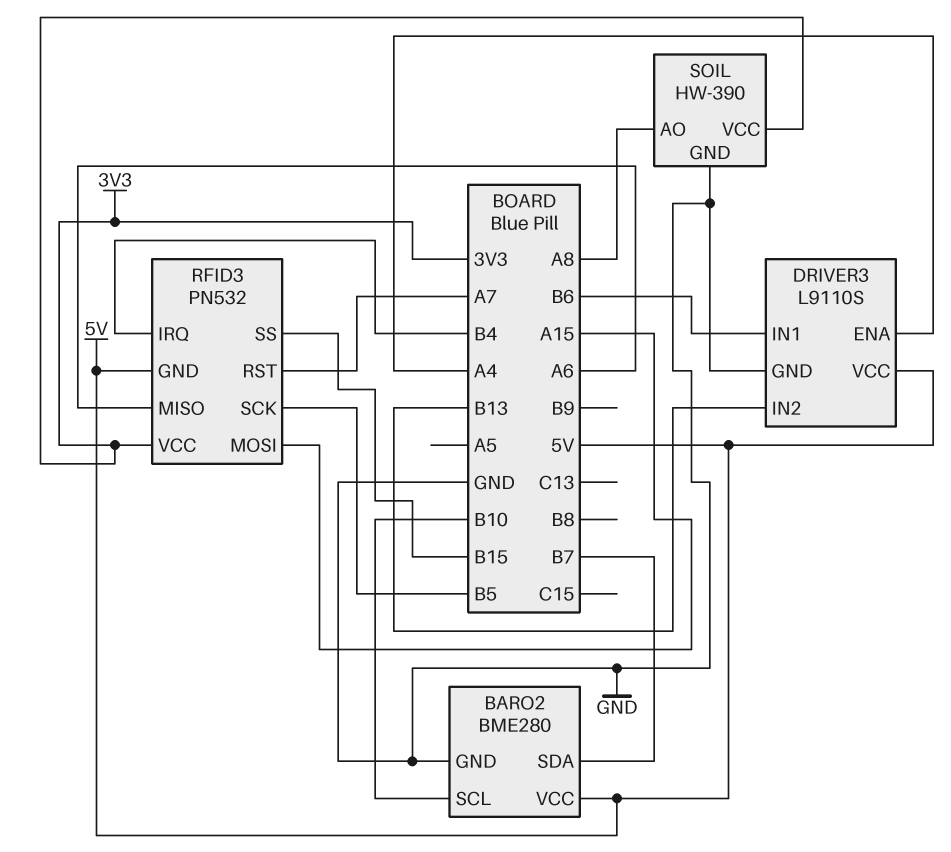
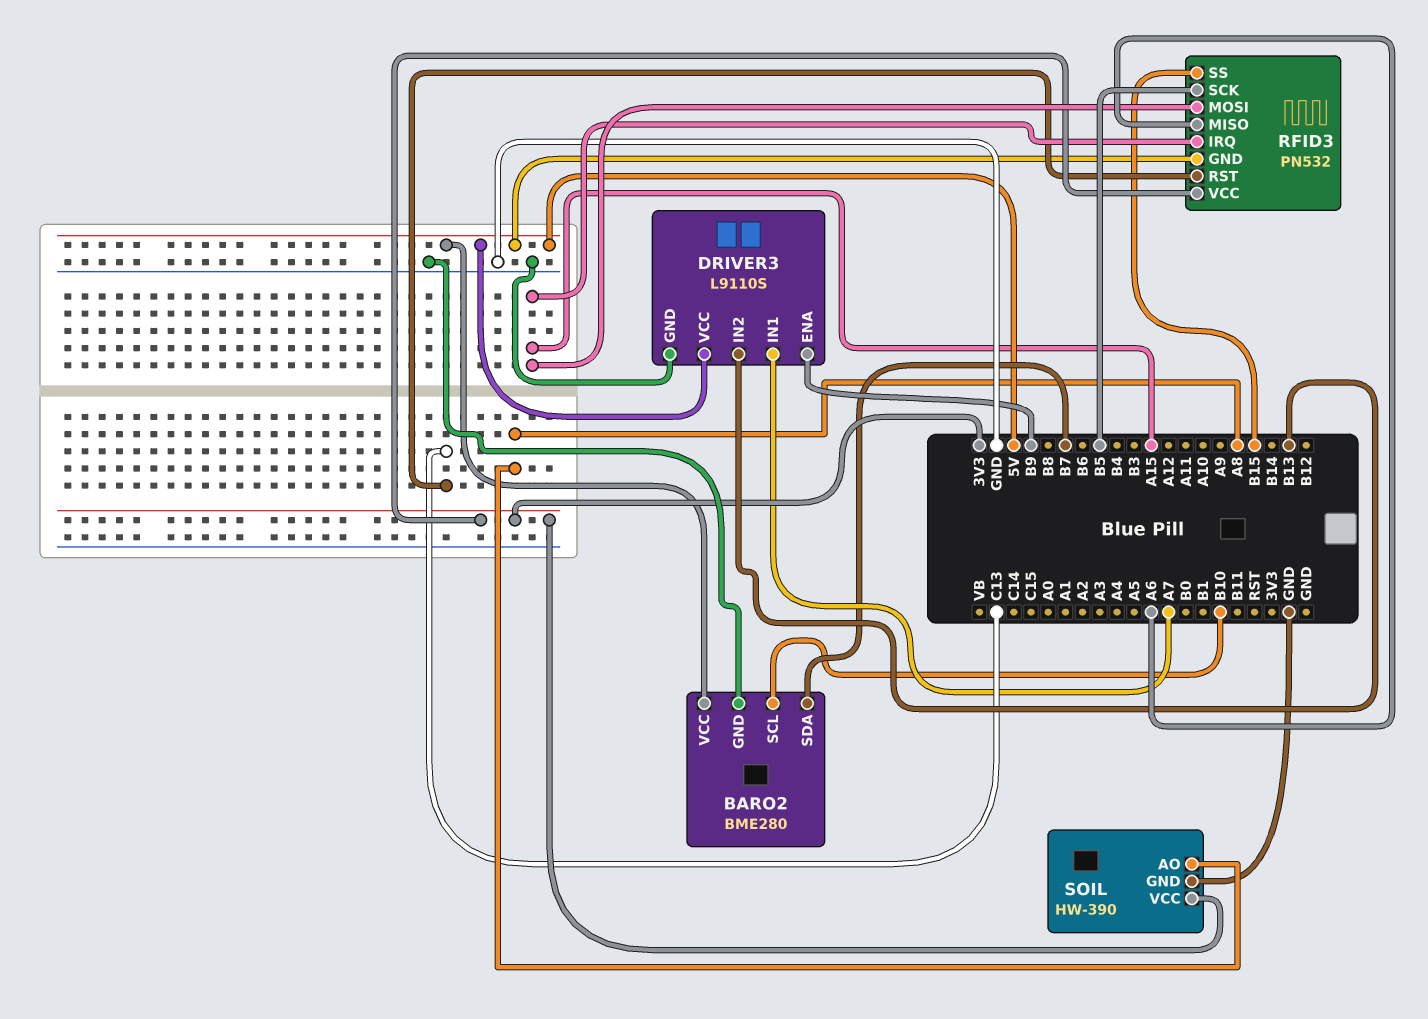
DRIVER3 pin ENA: A4 -> B9
DRIVER3 pin IN1: B6 -> A7
RFID3 pin IRQ: B4 -> A15
RFID3 pin RST: A7 -> C13

